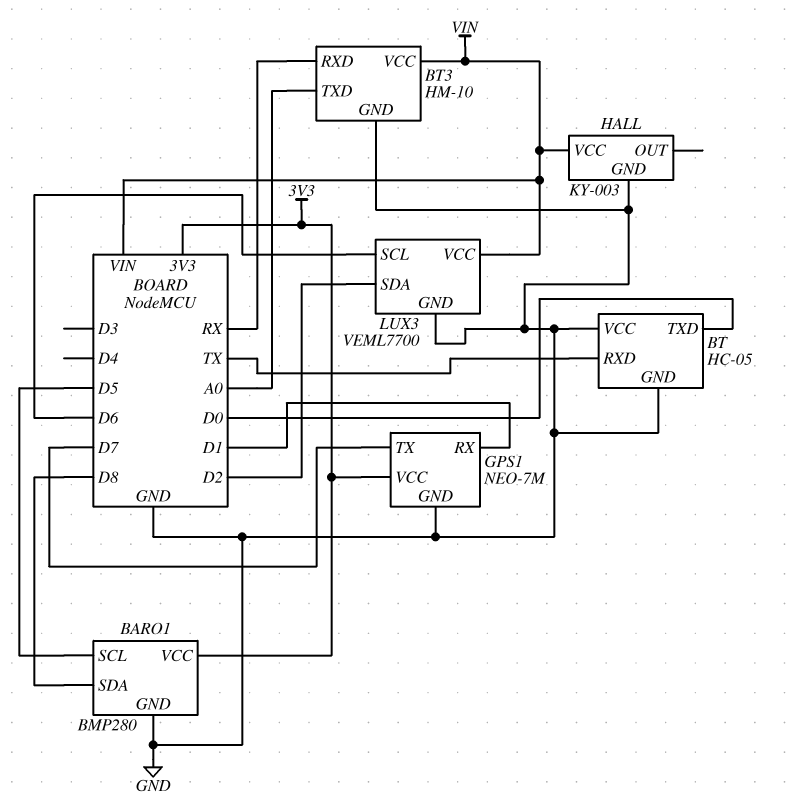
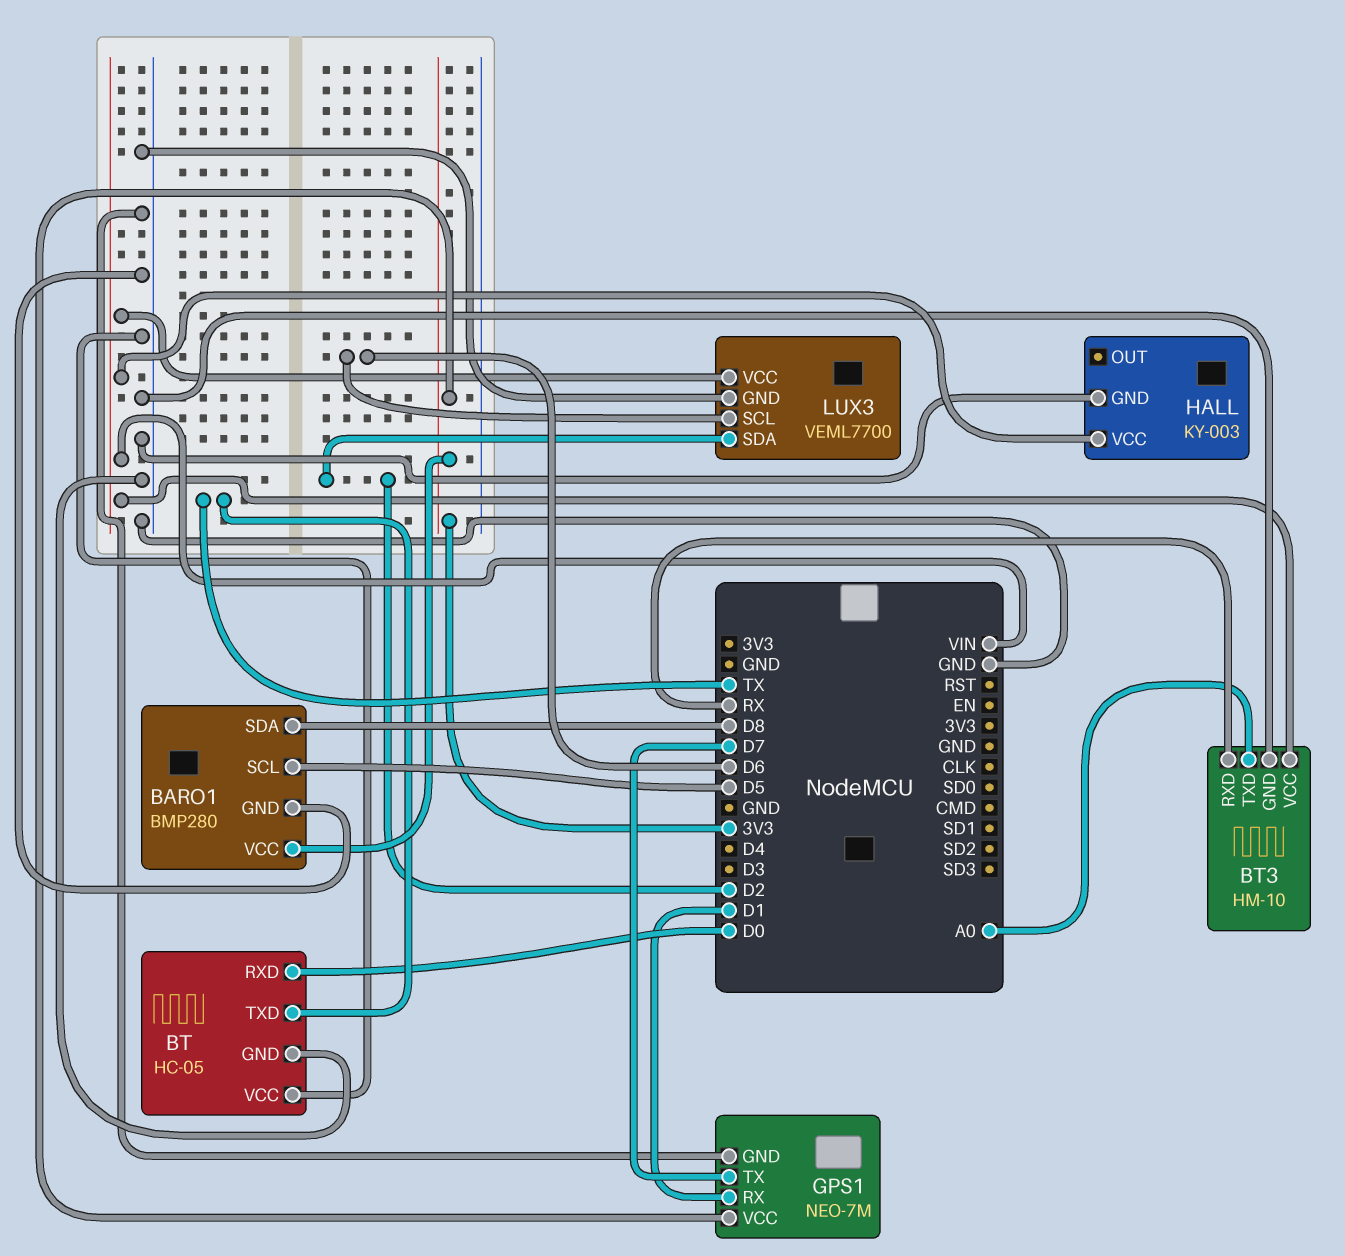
BT pin RXD: TX -> D0
BT pin TXD: D0 -> TX

